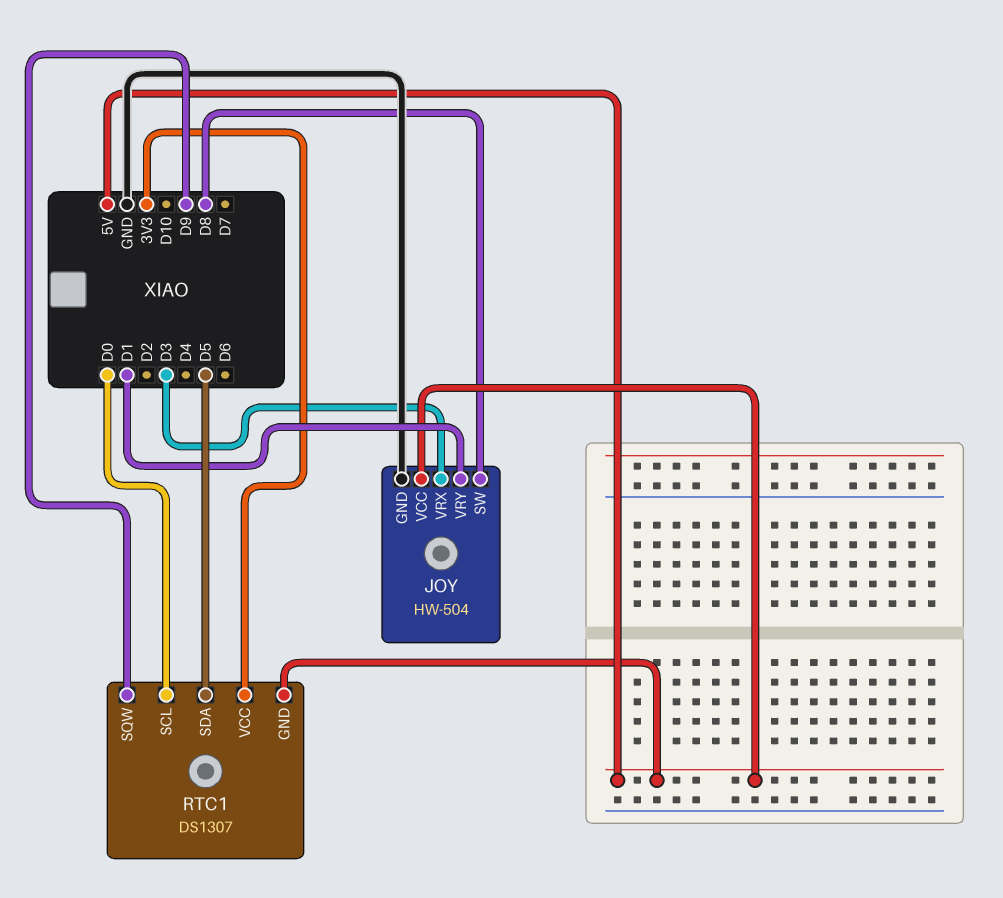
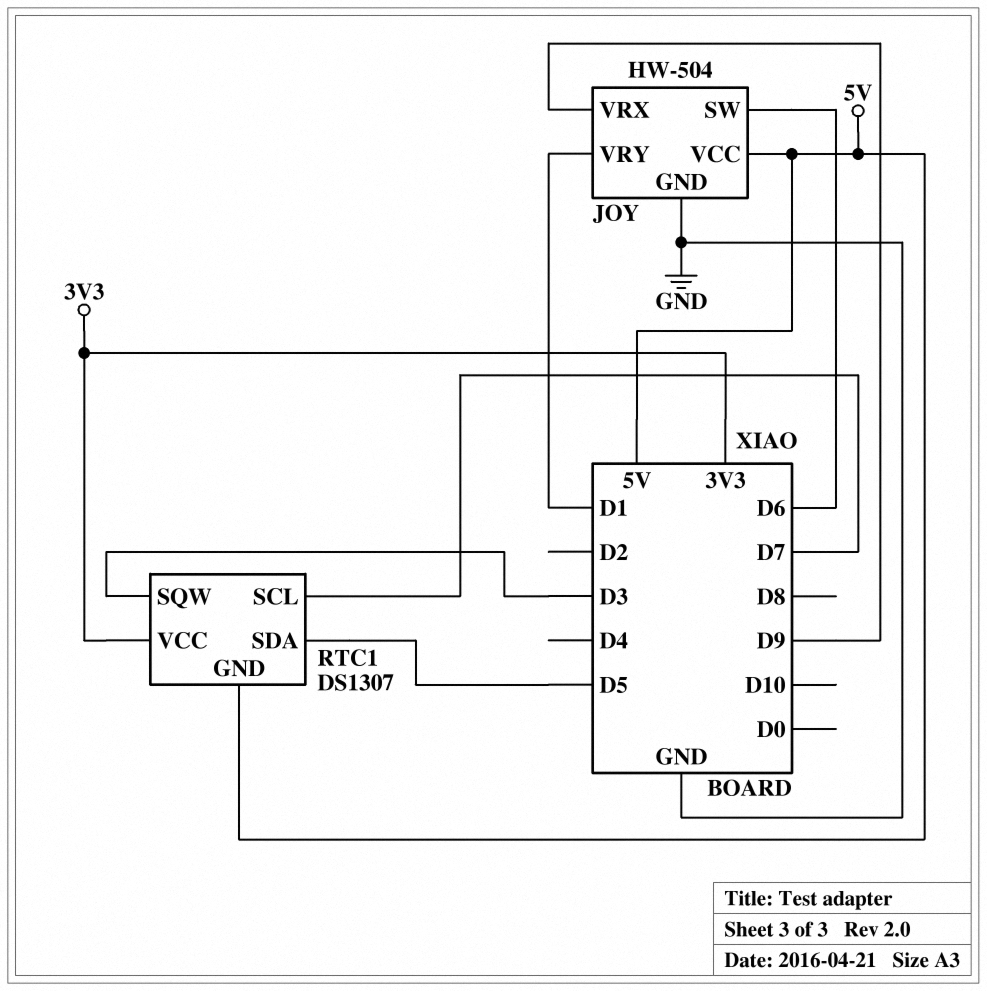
JOY pin SW: D8 -> D6
JOY pin VRX: D3 -> D9
RTC1 pin SCL: D0 -> D7
RTC1 pin SQW: D9 -> D3

